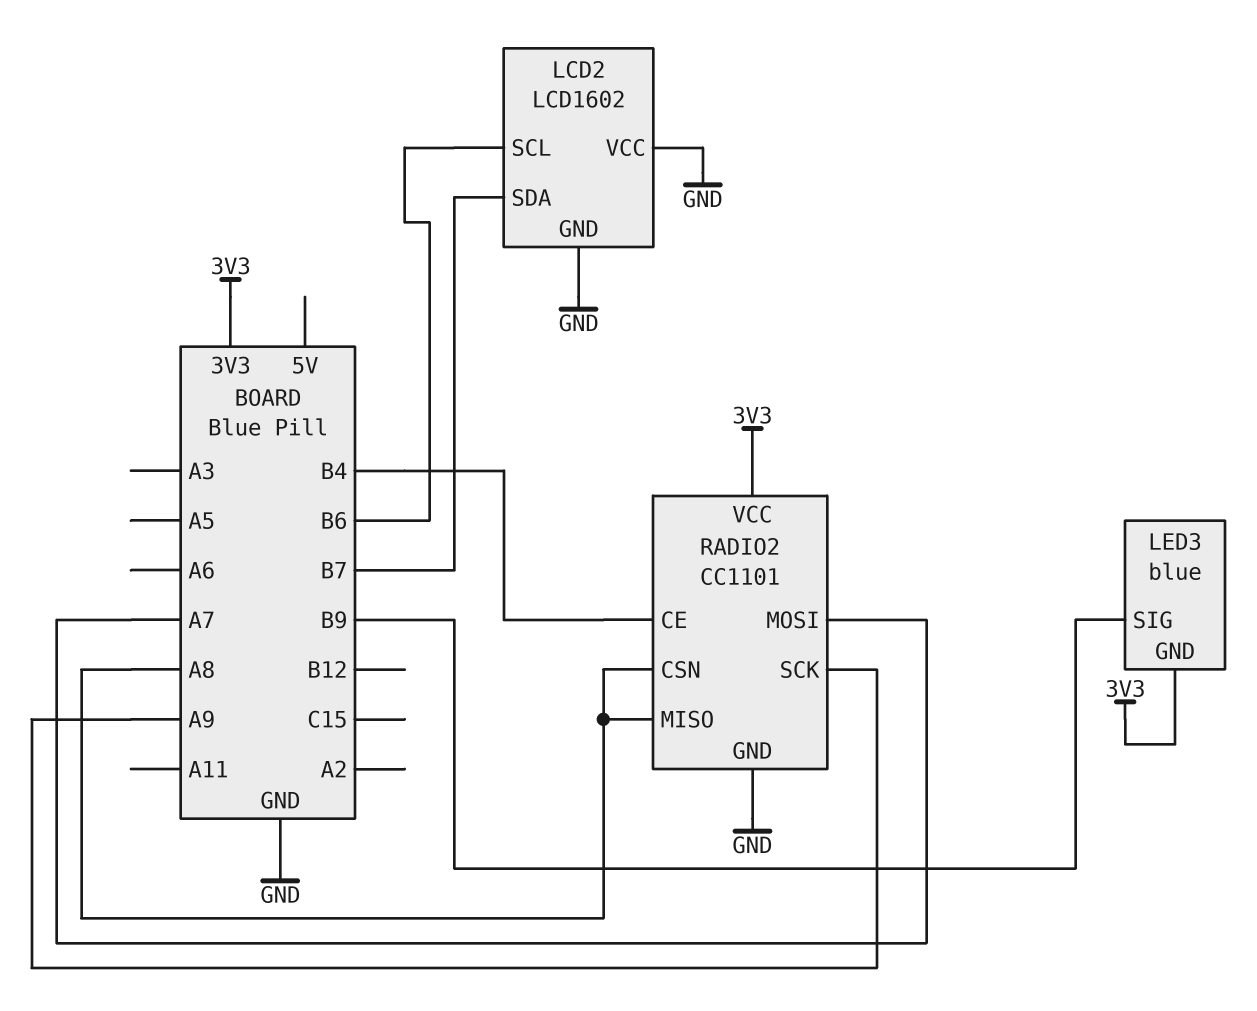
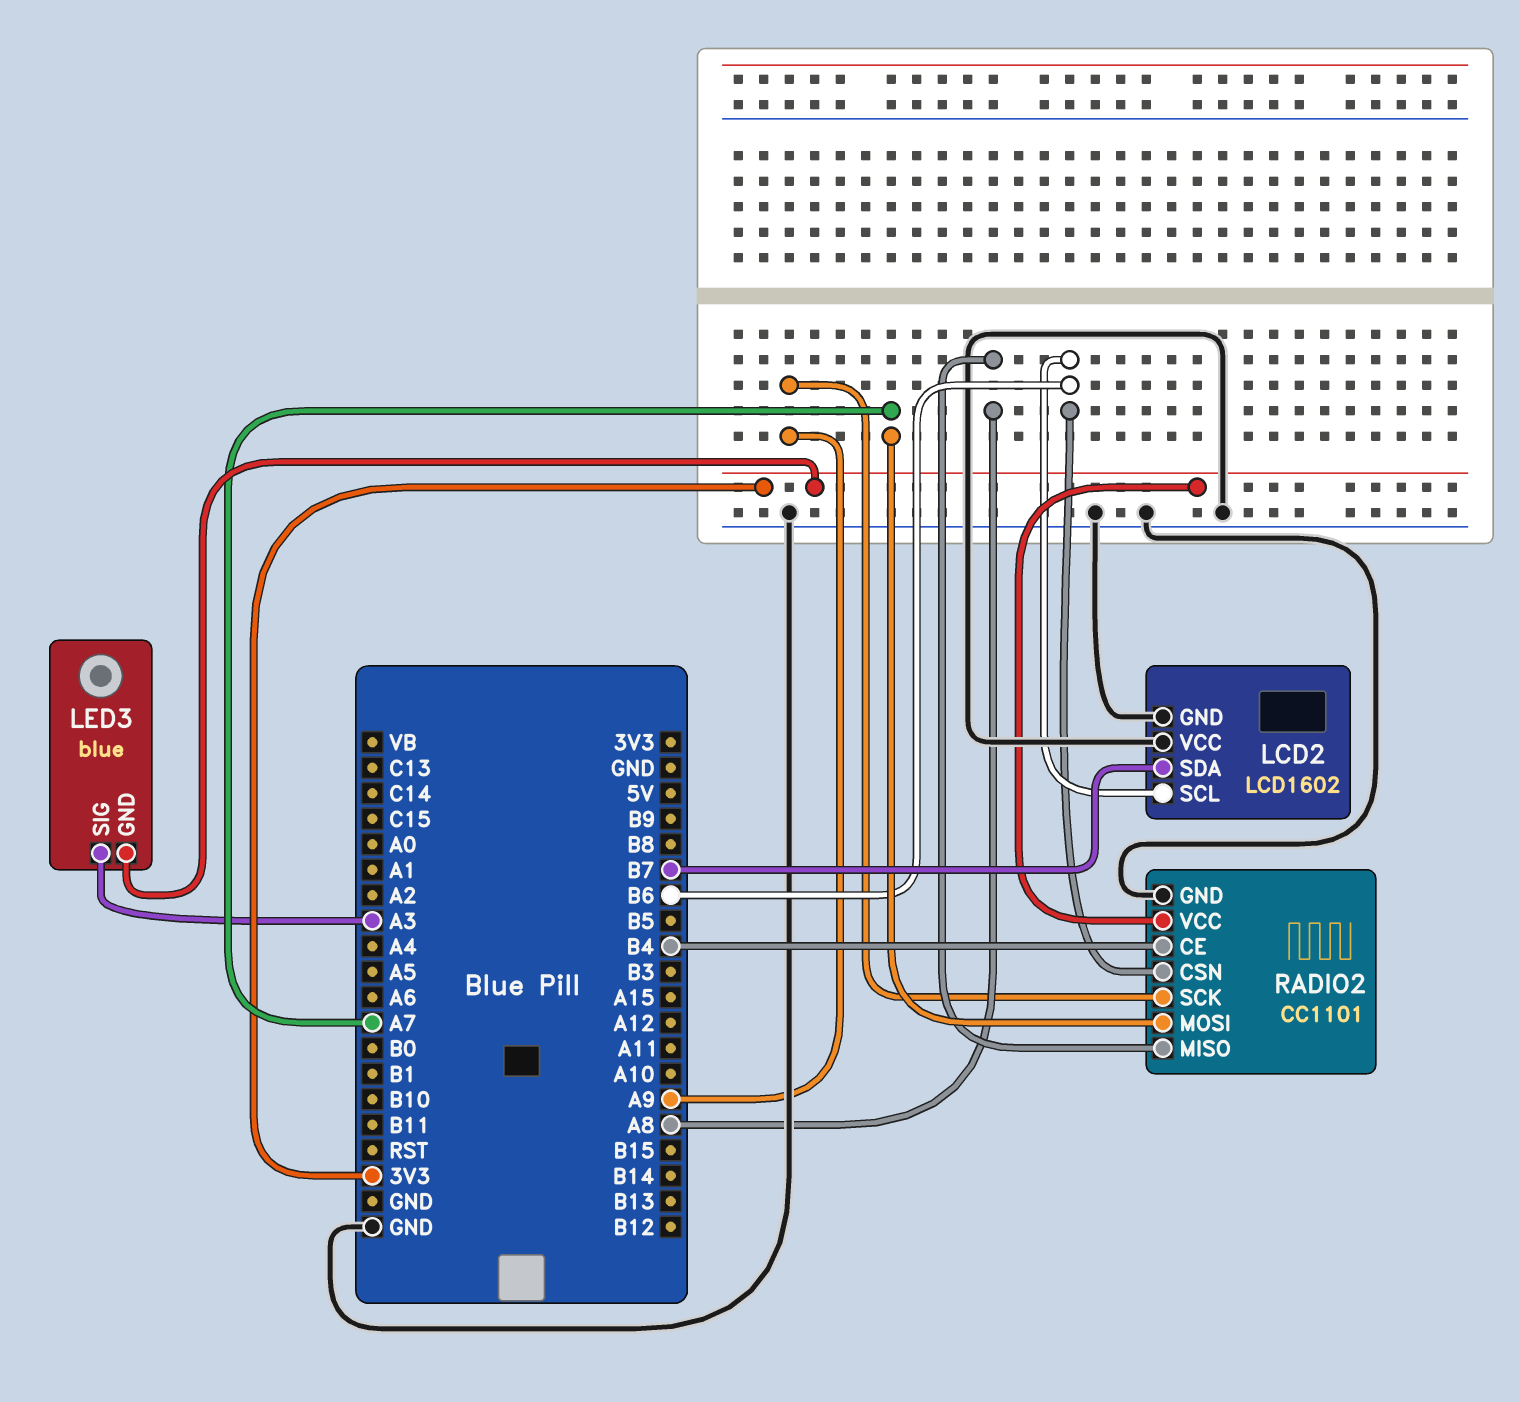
LED3 pin SIG: B9 -> A3
RADIO2 pin CSN: A8 -> B6

